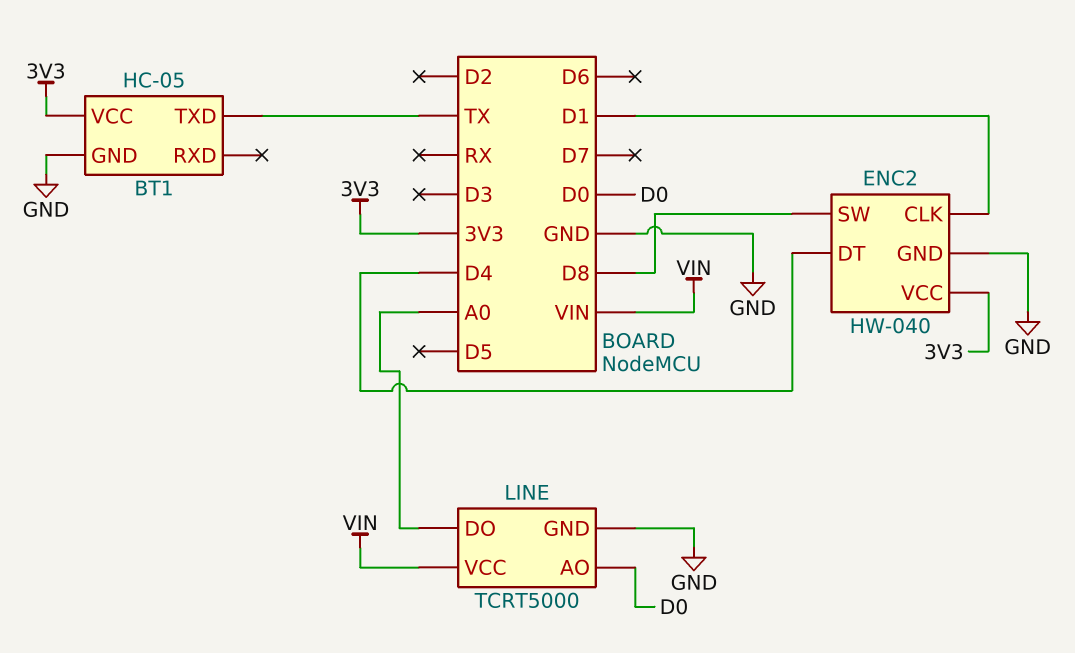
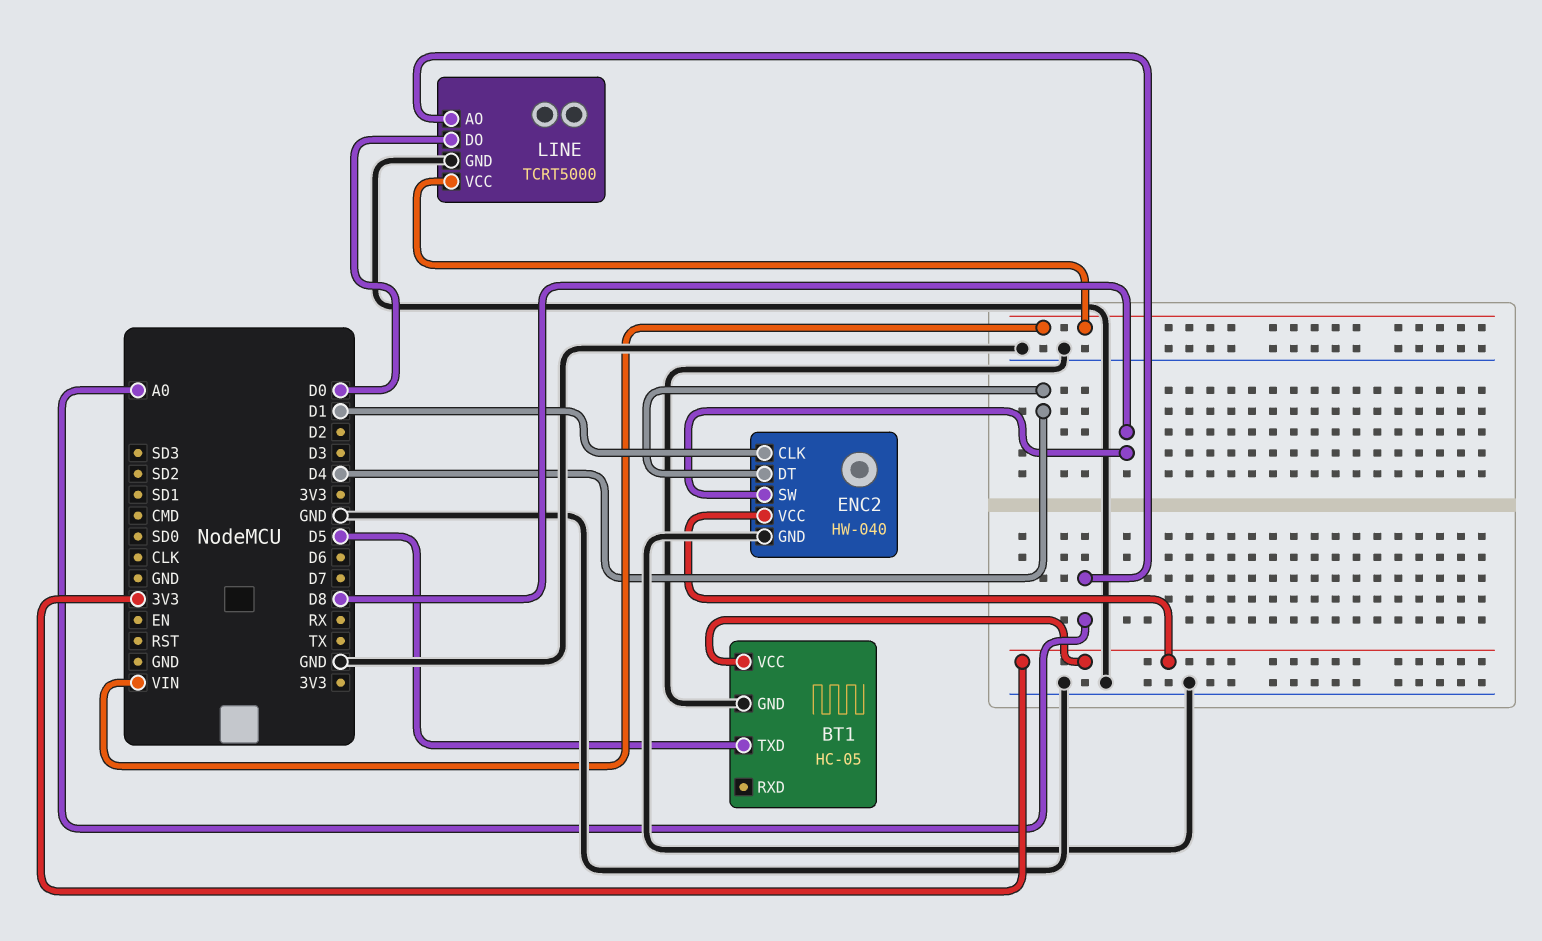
BT1 pin TXD: TX -> D5
LINE pin AO: D0 -> A0
LINE pin DO: A0 -> D0

